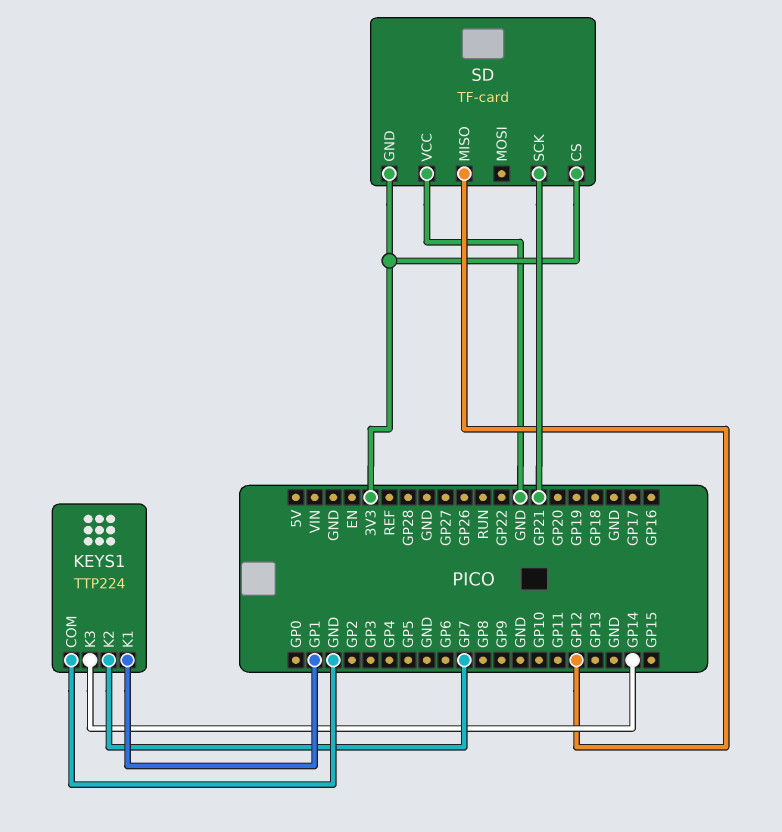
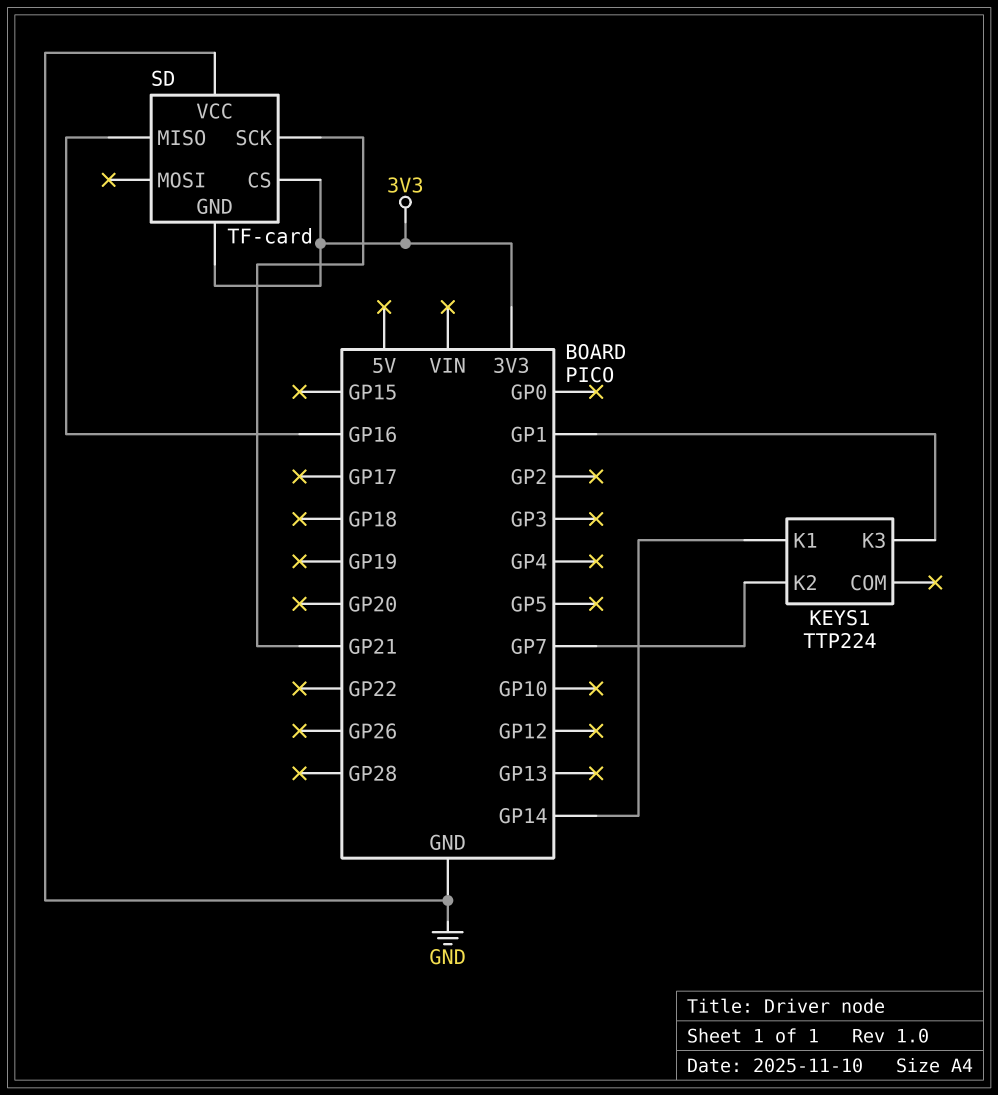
KEYS1 pin COM: GND -> none
KEYS1 pin K1: GP1 -> GP14
KEYS1 pin K3: GP14 -> GP1
SD pin MISO: GP12 -> GP16

